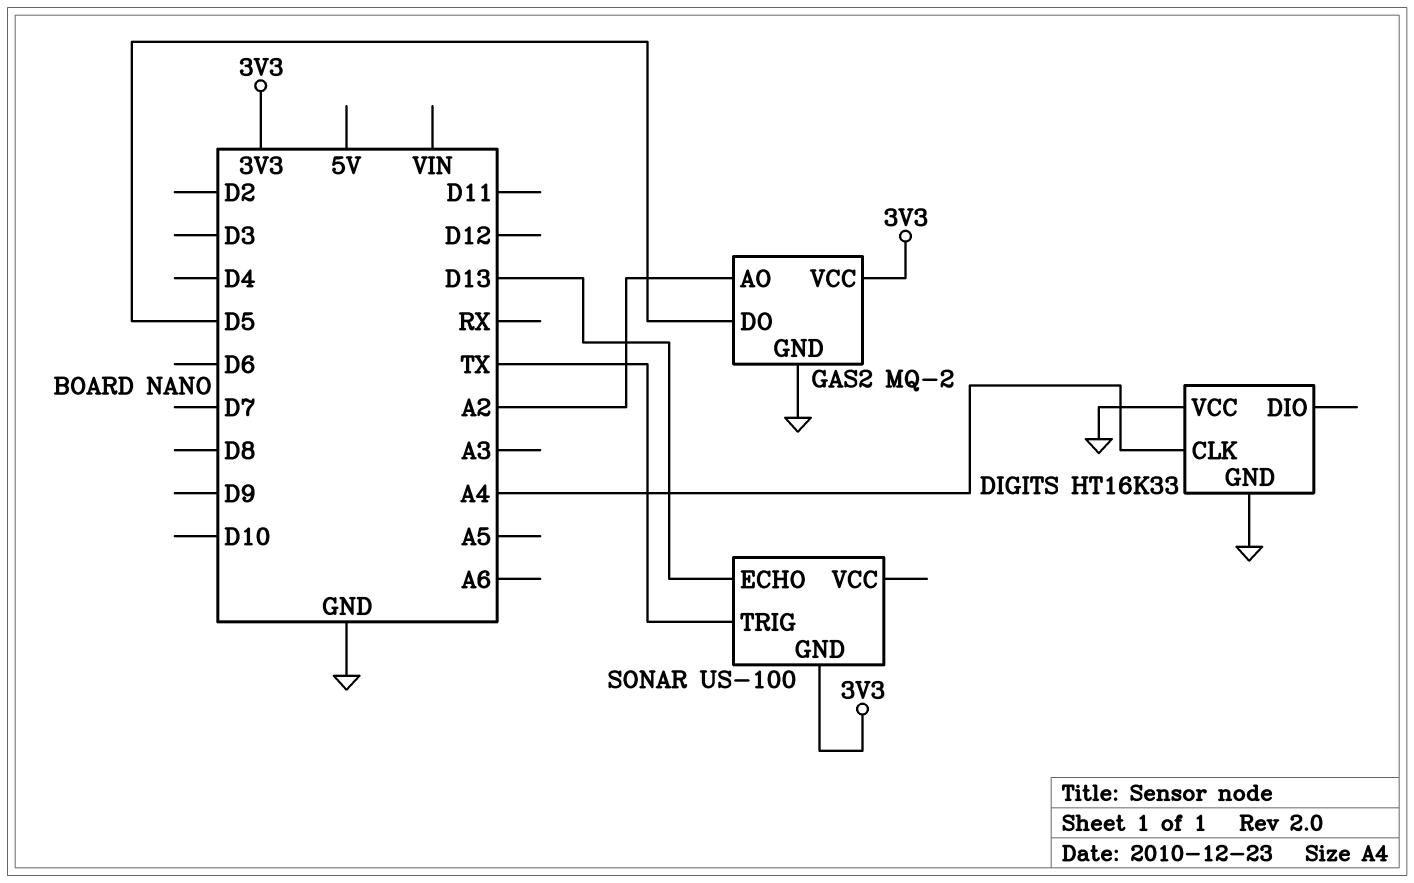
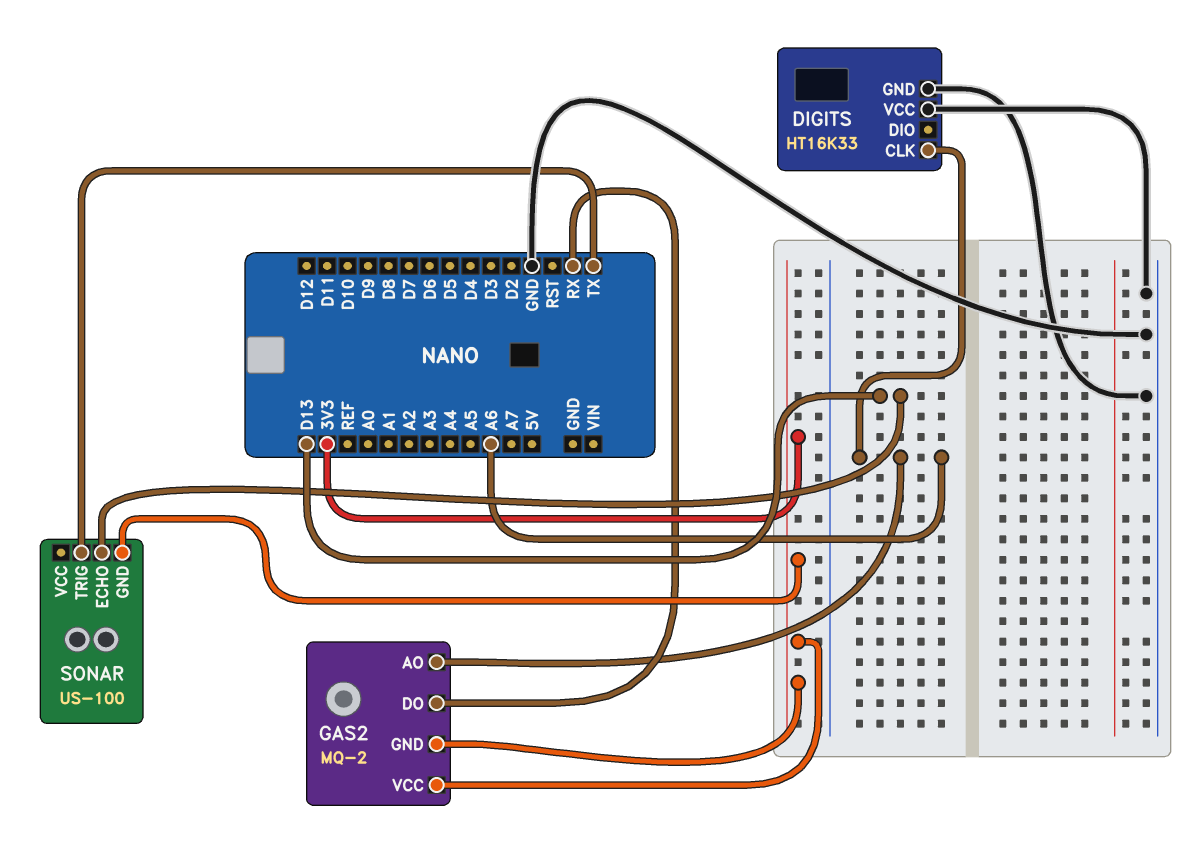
DIGITS pin CLK: A4 -> A6
GAS2 pin AO: A2 -> A6
GAS2 pin DO: D5 -> RX
GAS2 pin GND: GND -> 3V3

